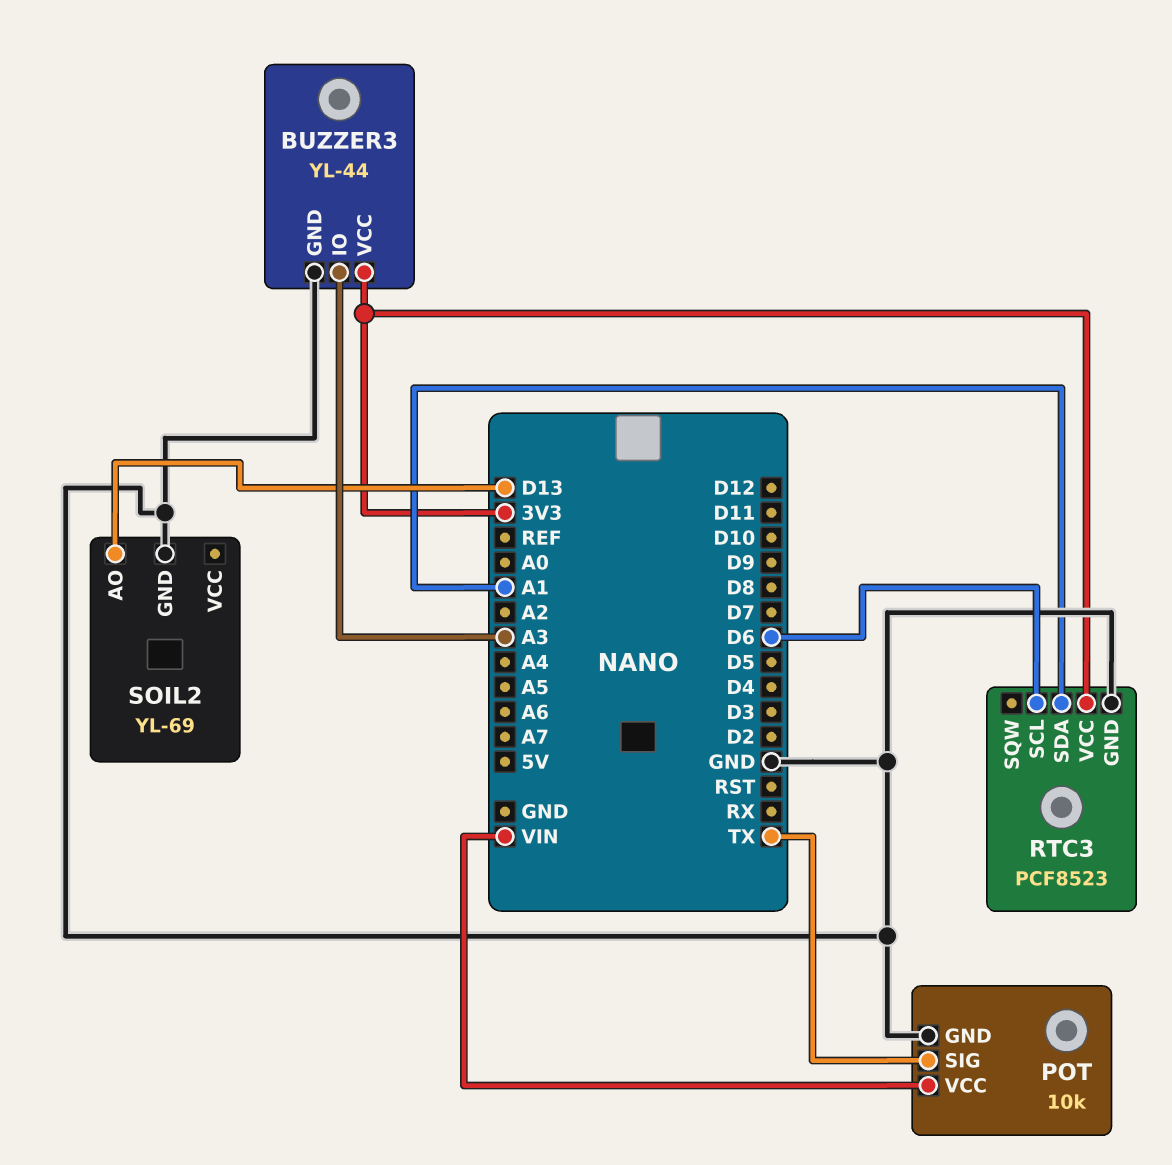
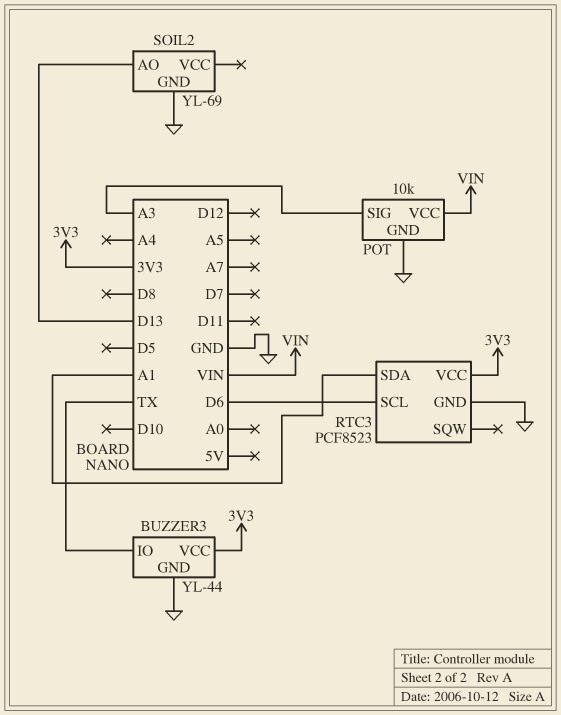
BUZZER3 pin IO: A3 -> TX
POT pin SIG: TX -> A3

